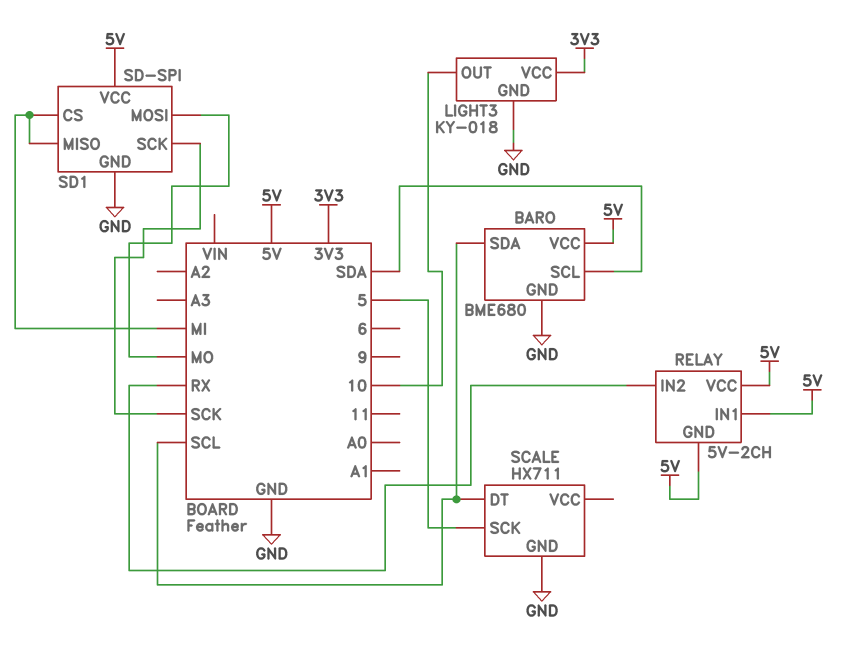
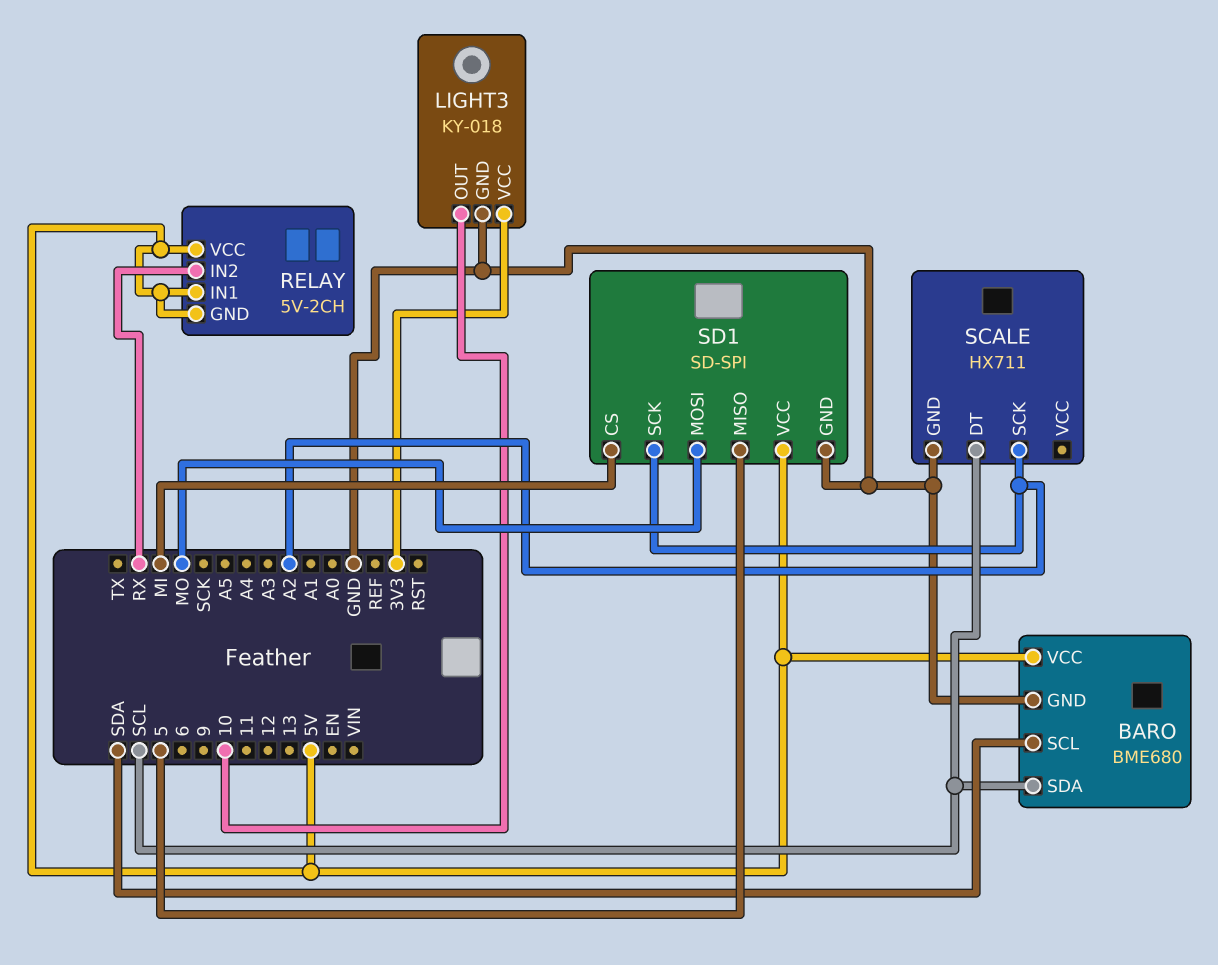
SCALE pin SCK: 5 -> A2
SD1 pin MISO: MI -> 5
SD1 pin SCK: SCK -> A2

